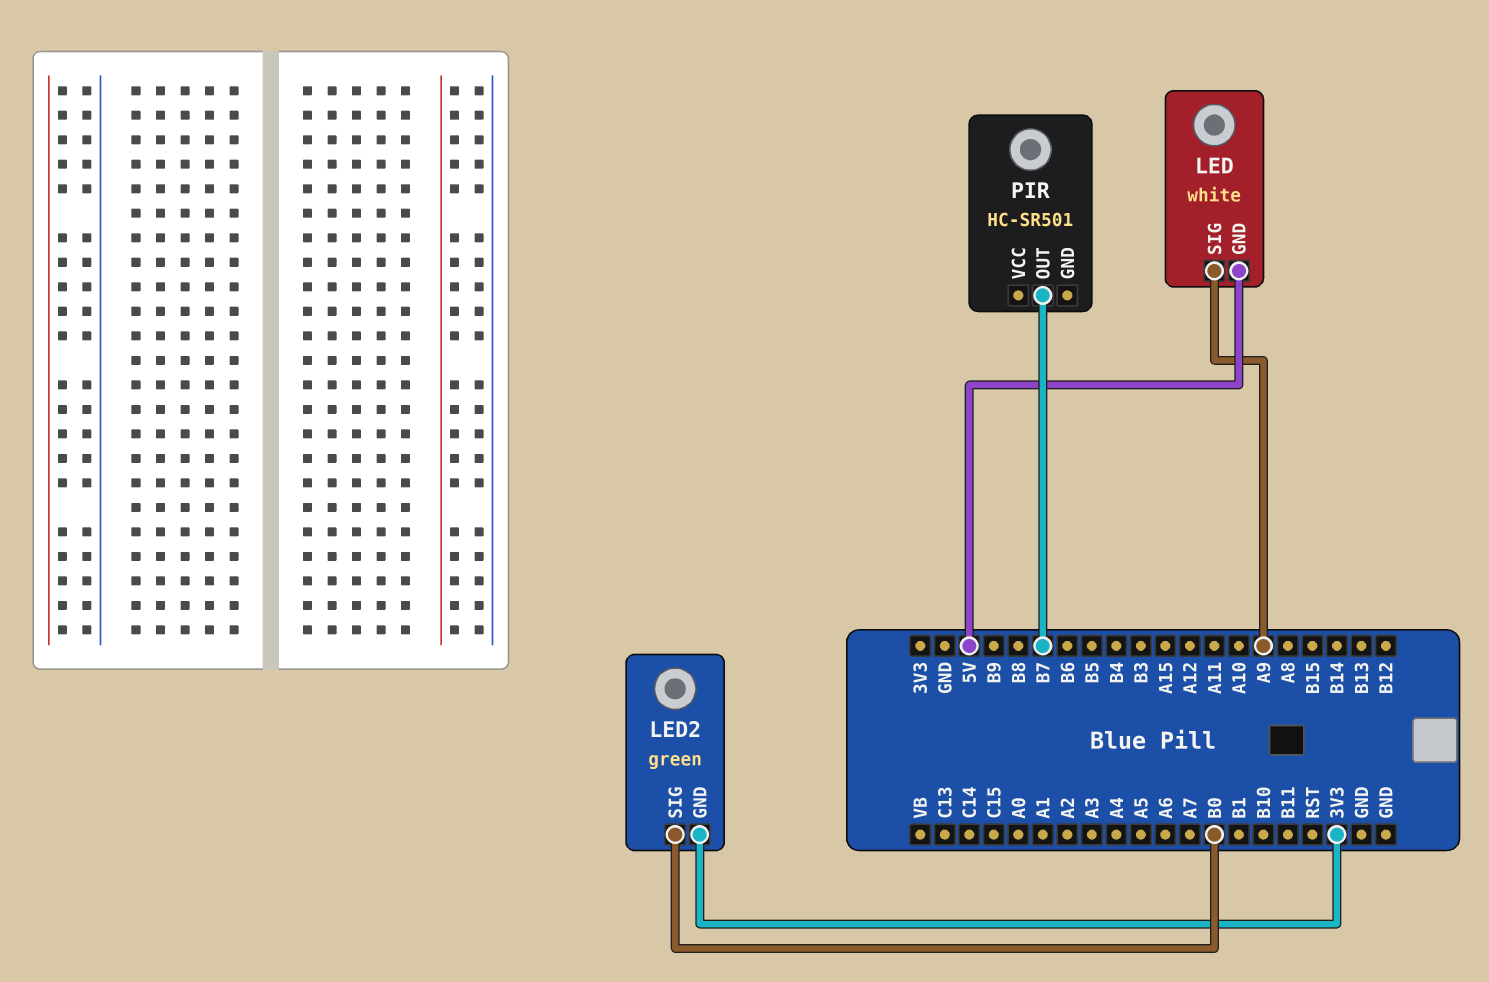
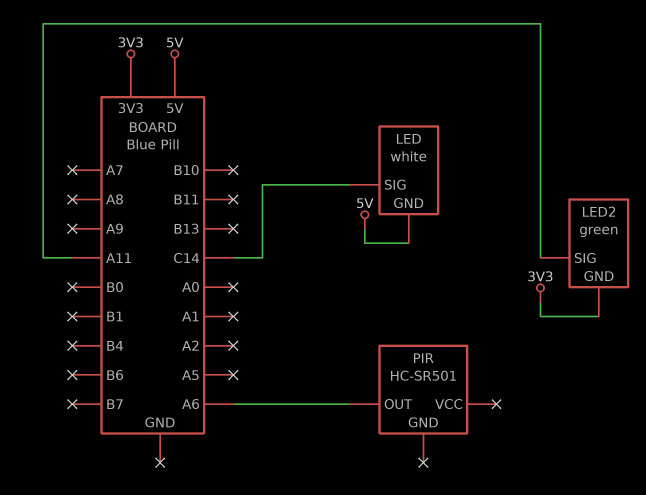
LED pin SIG: A9 -> C14
LED2 pin SIG: B0 -> A11
PIR pin OUT: B7 -> A6

